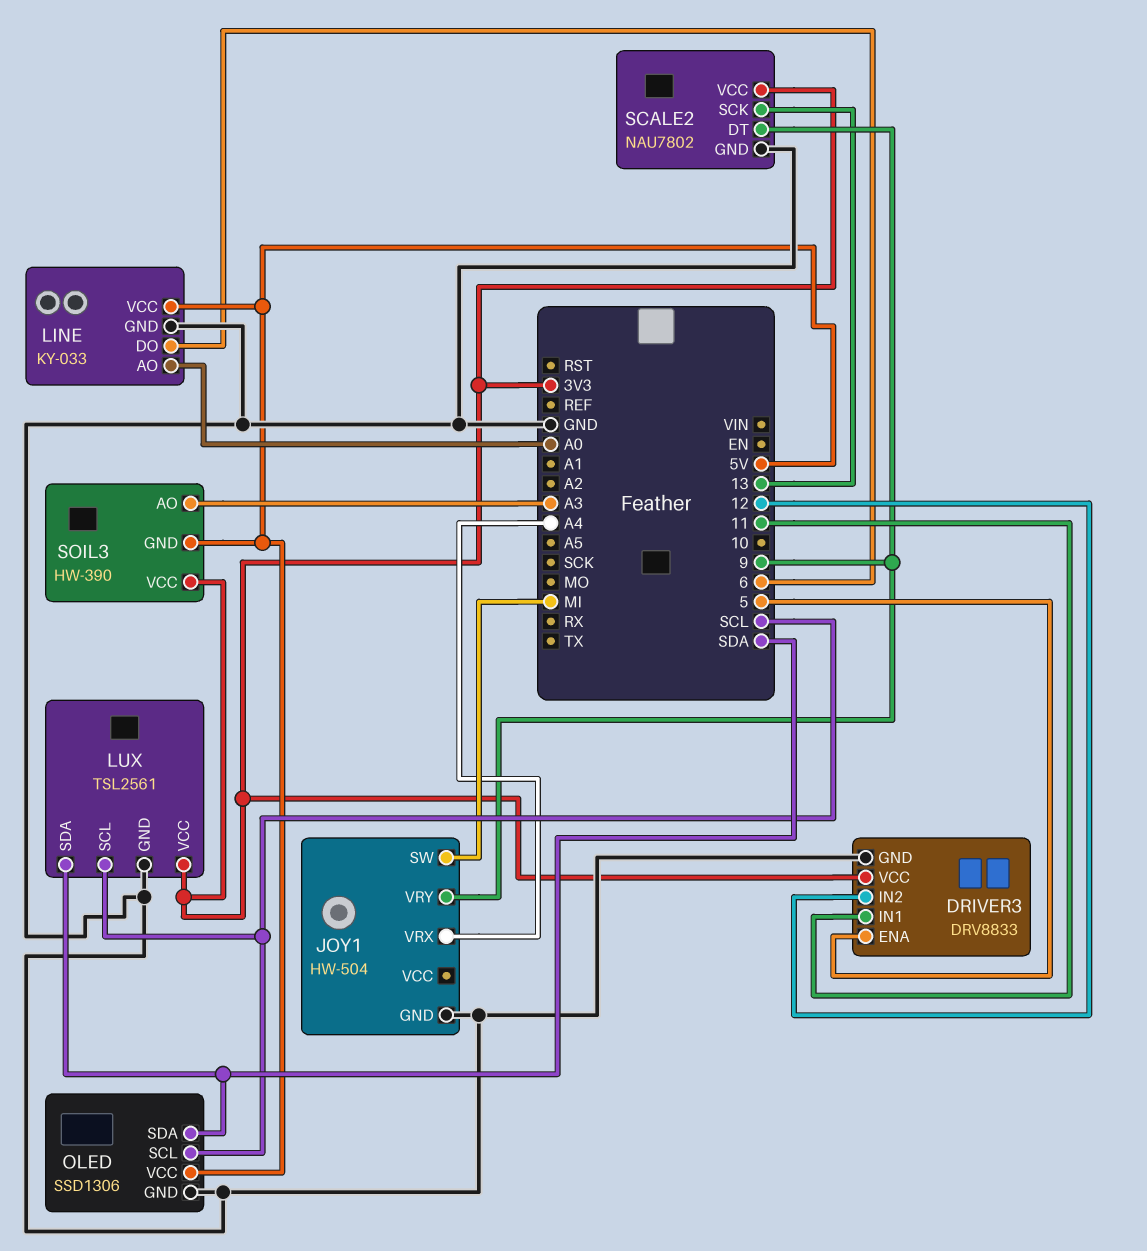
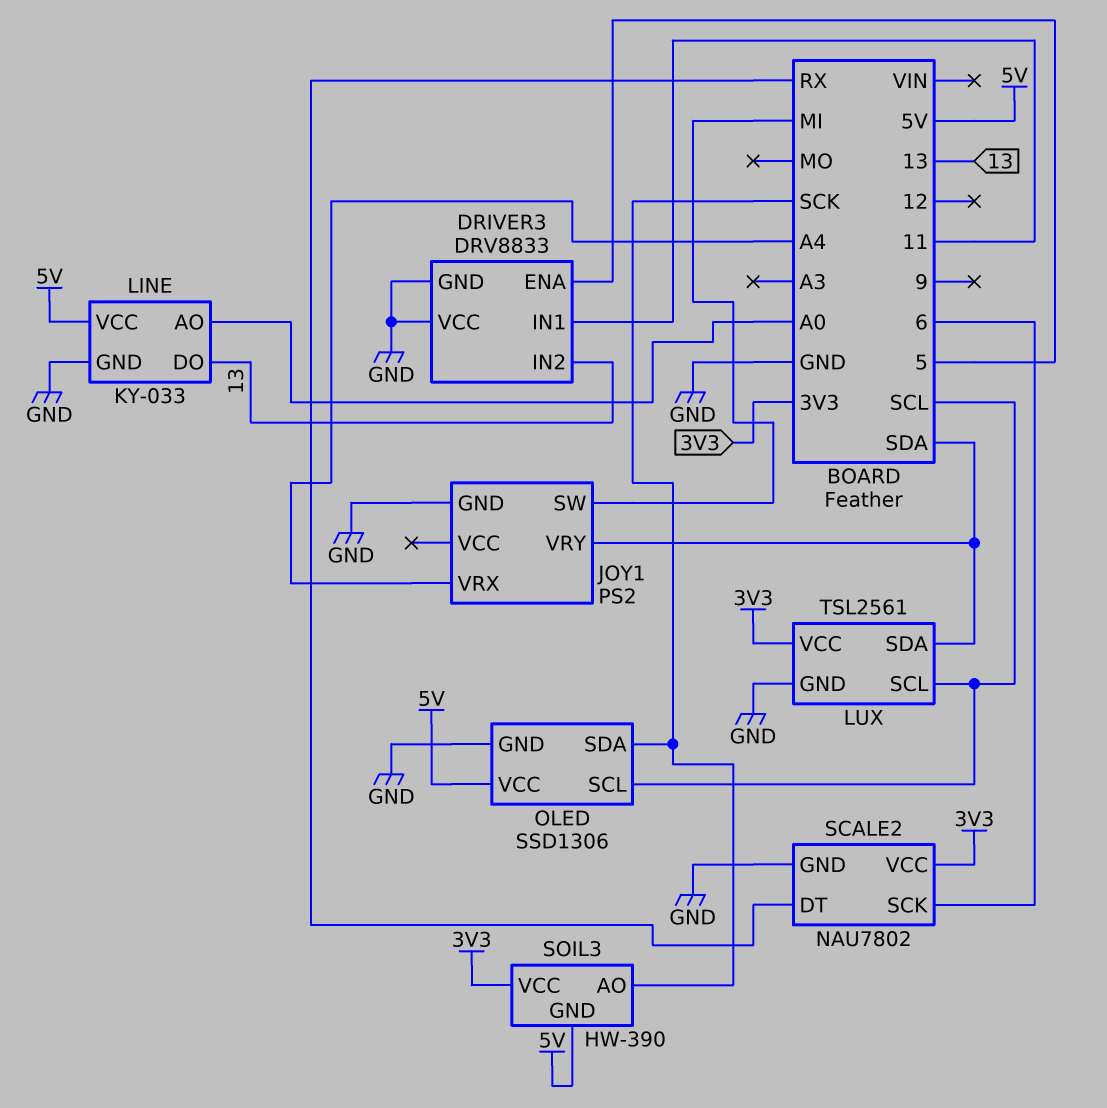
DRIVER3 pin IN2: 12 -> 13
DRIVER3 pin VCC: 3V3 -> GND
JOY1: HW-504 -> PS2
JOY1 pin VRY: 9 -> SDA
LINE pin DO: 6 -> 13
OLED pin SDA: SDA -> SCK
SCALE2 pin DT: 9 -> RX
SCALE2 pin SCK: 13 -> 6
SOIL3 pin AO: A3 -> SCK

